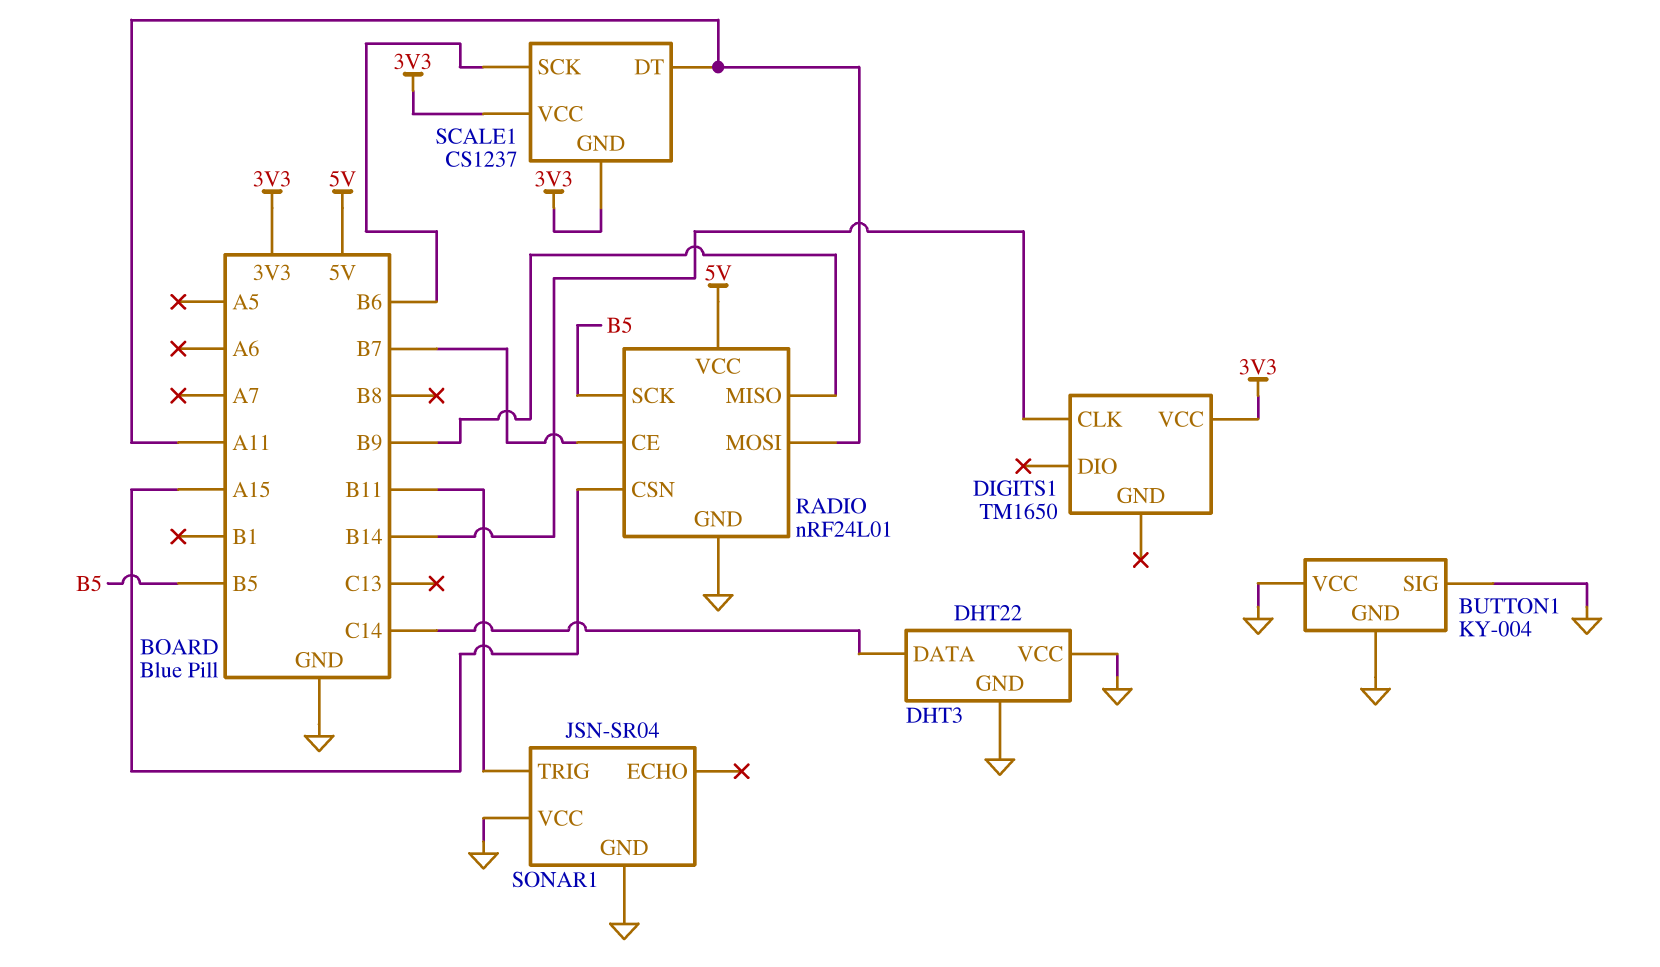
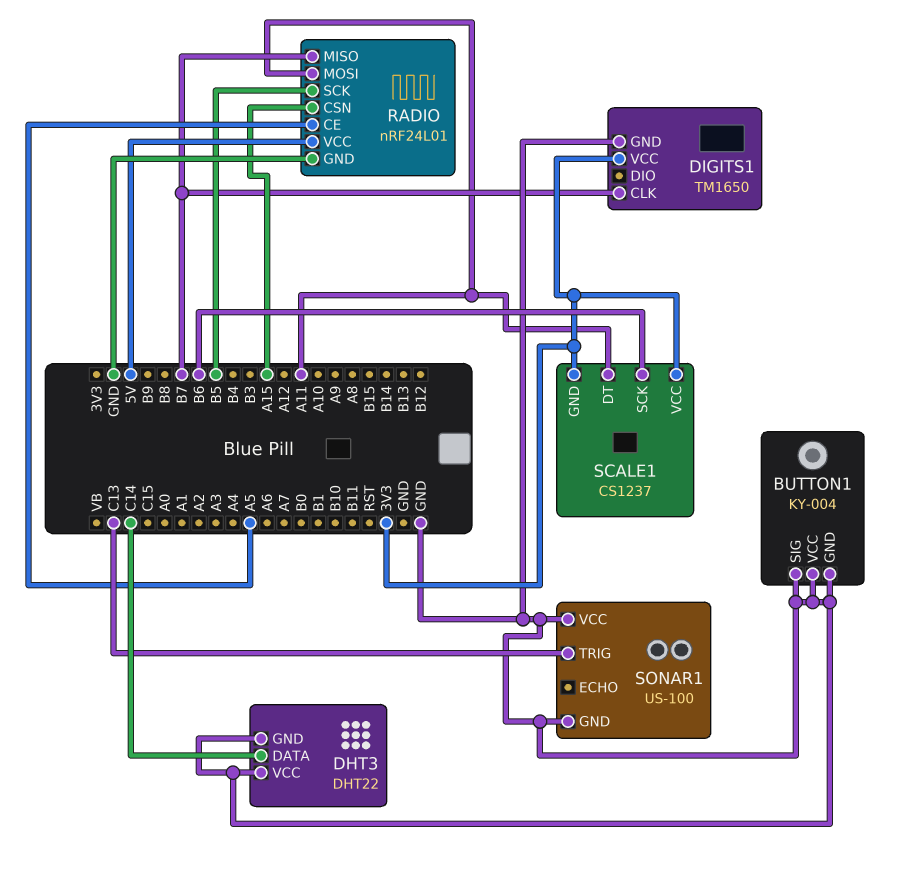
DIGITS1 pin CLK: B14 -> B7
DIGITS1 pin GND: none -> GND
RADIO pin CE: B7 -> A5
RADIO pin MISO: B9 -> B7
SONAR1: JSN-SR04 -> US-100
SONAR1 pin TRIG: B11 -> C13

